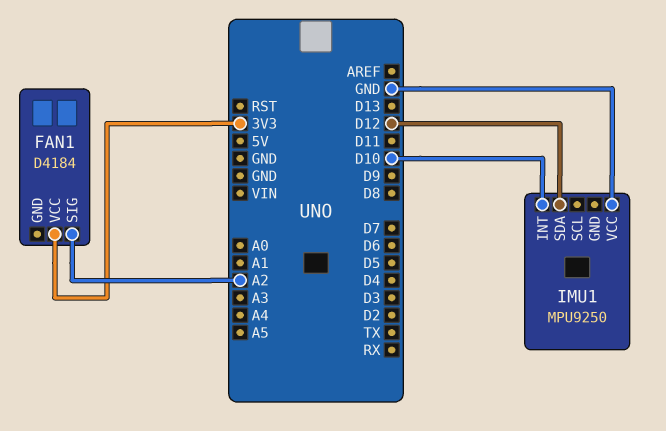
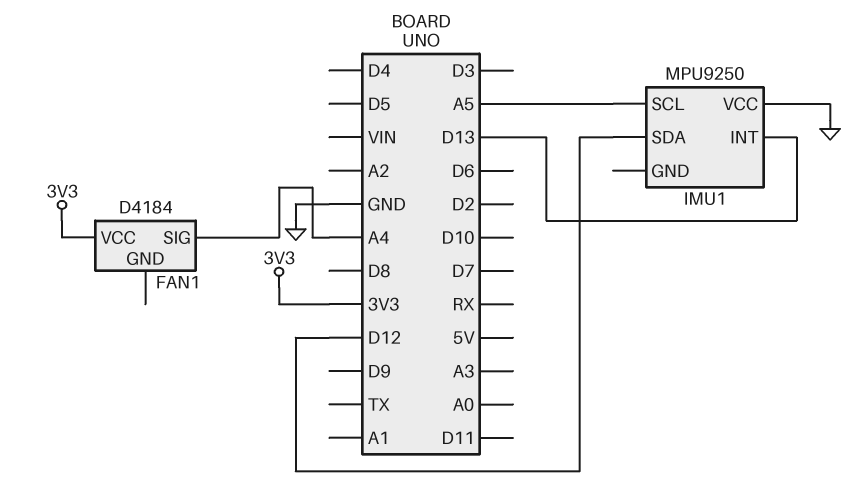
FAN1 pin SIG: A2 -> A4
IMU1 pin INT: D10 -> D13
IMU1 pin SCL: none -> A5

